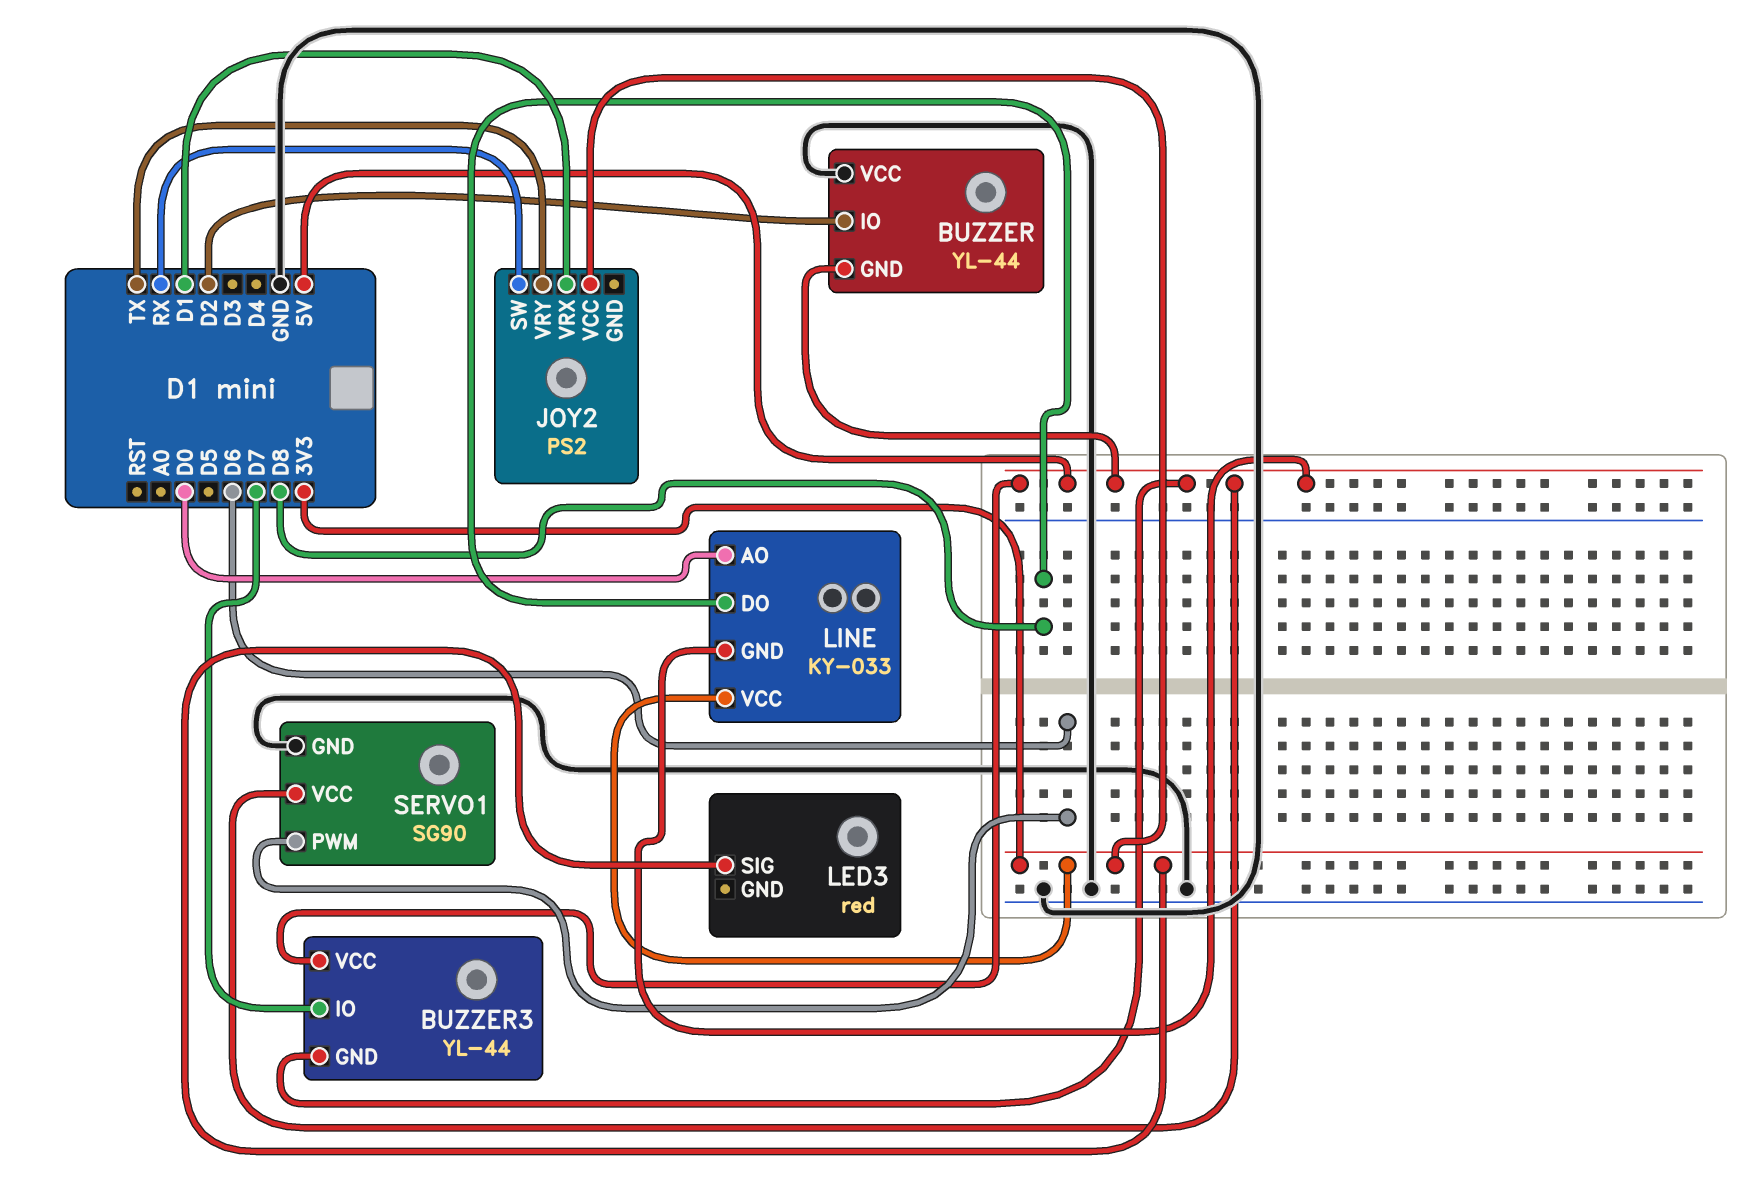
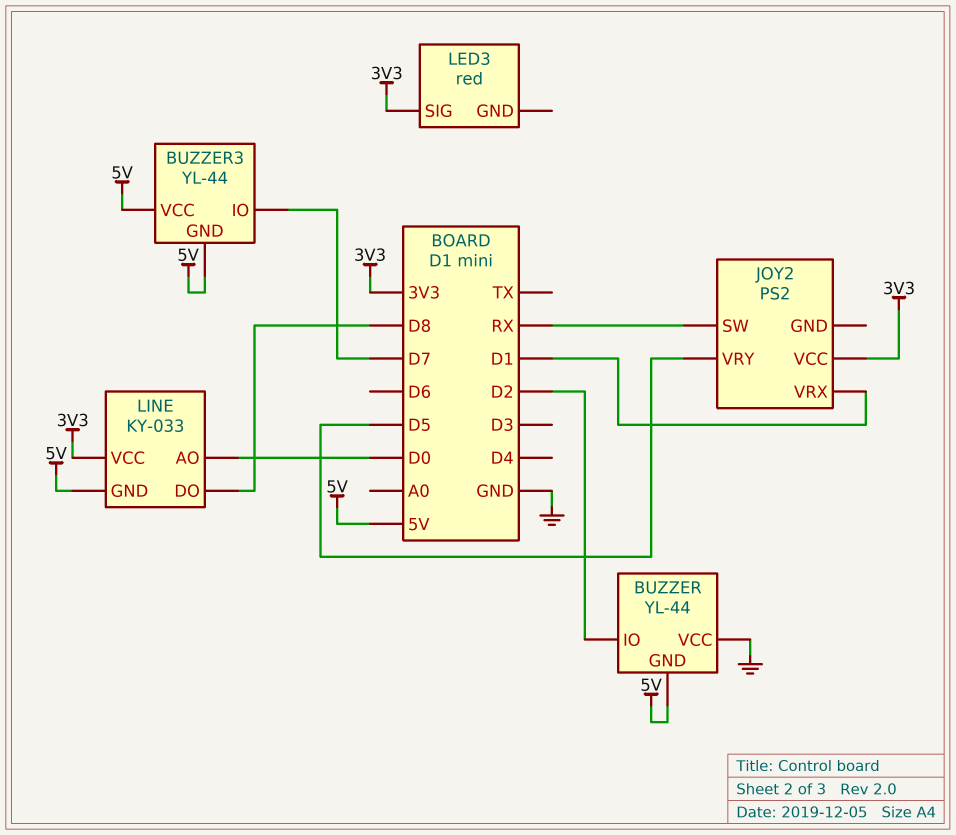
JOY2 pin VRY: TX -> D5
SERVO1: SG90 -> none
SERVO1 pin GND: GND -> none
SERVO1 pin PWM: D6 -> none
SERVO1 pin VCC: 5V -> none

